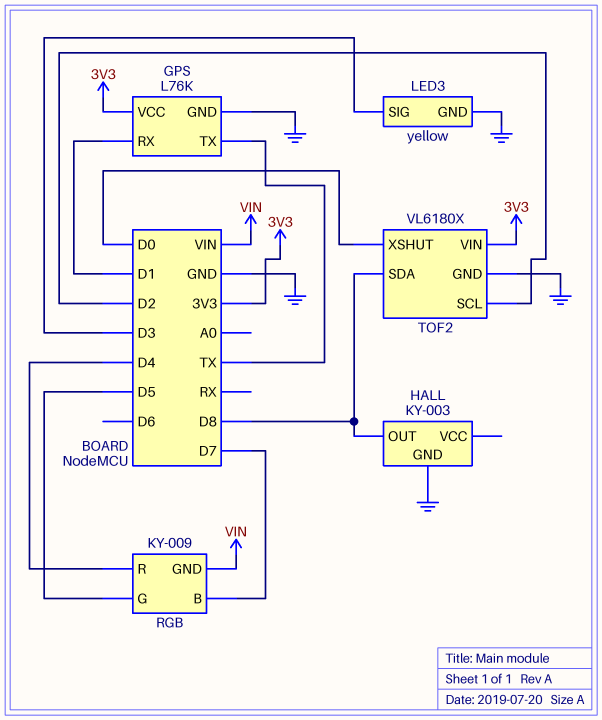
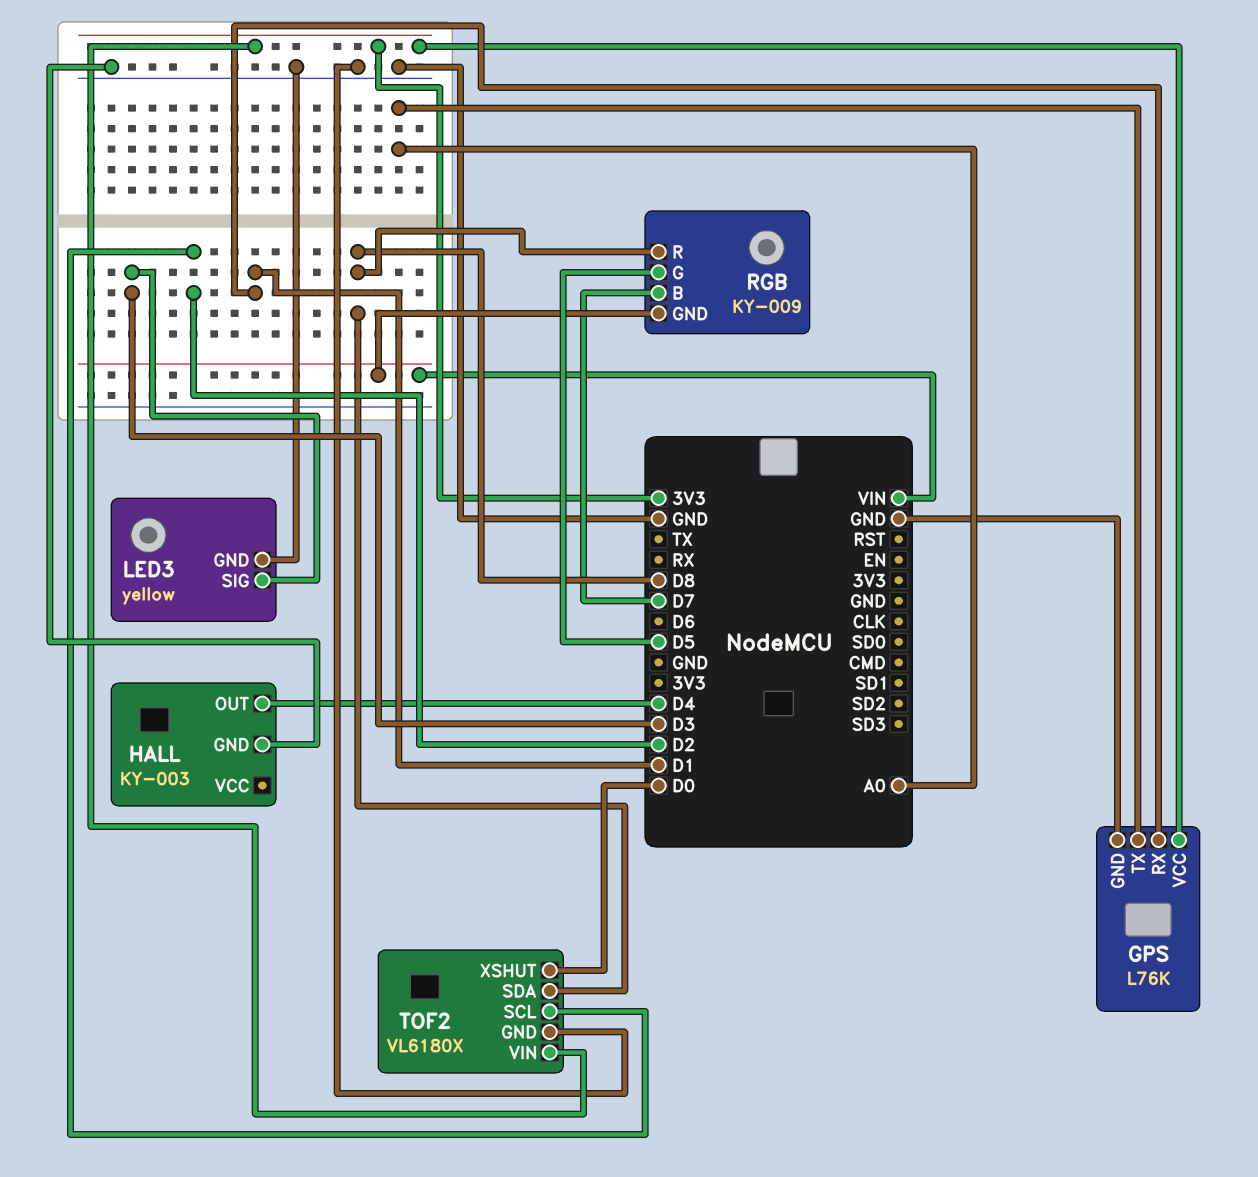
GPS pin TX: TX -> A0
HALL pin OUT: D8 -> D4
RGB pin R: D4 -> D8

